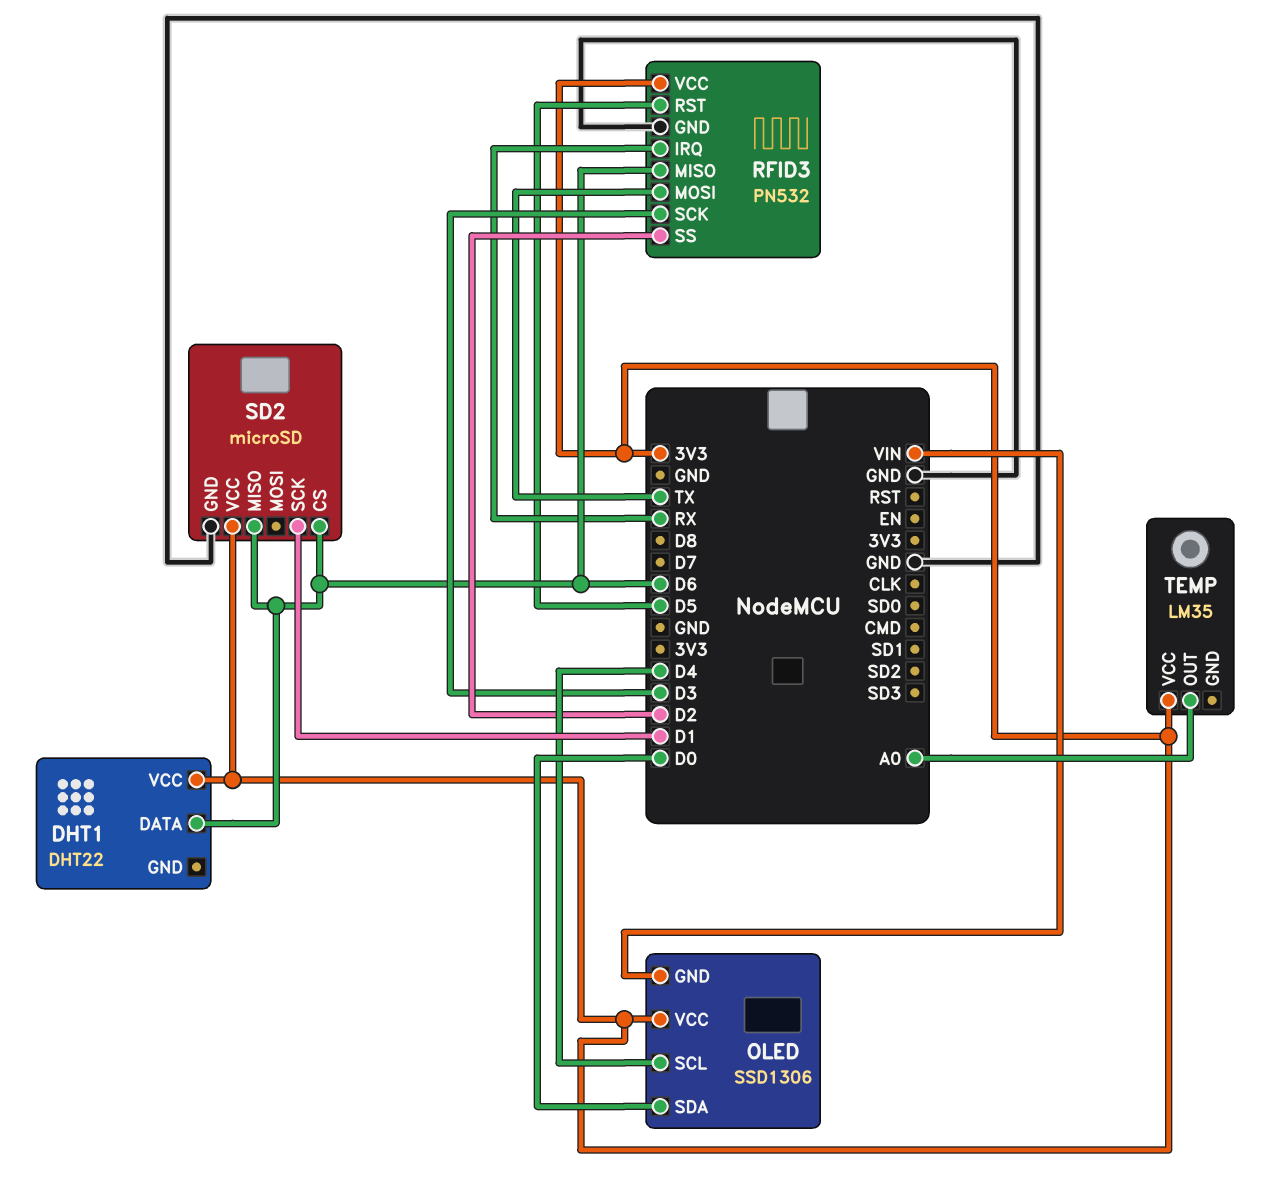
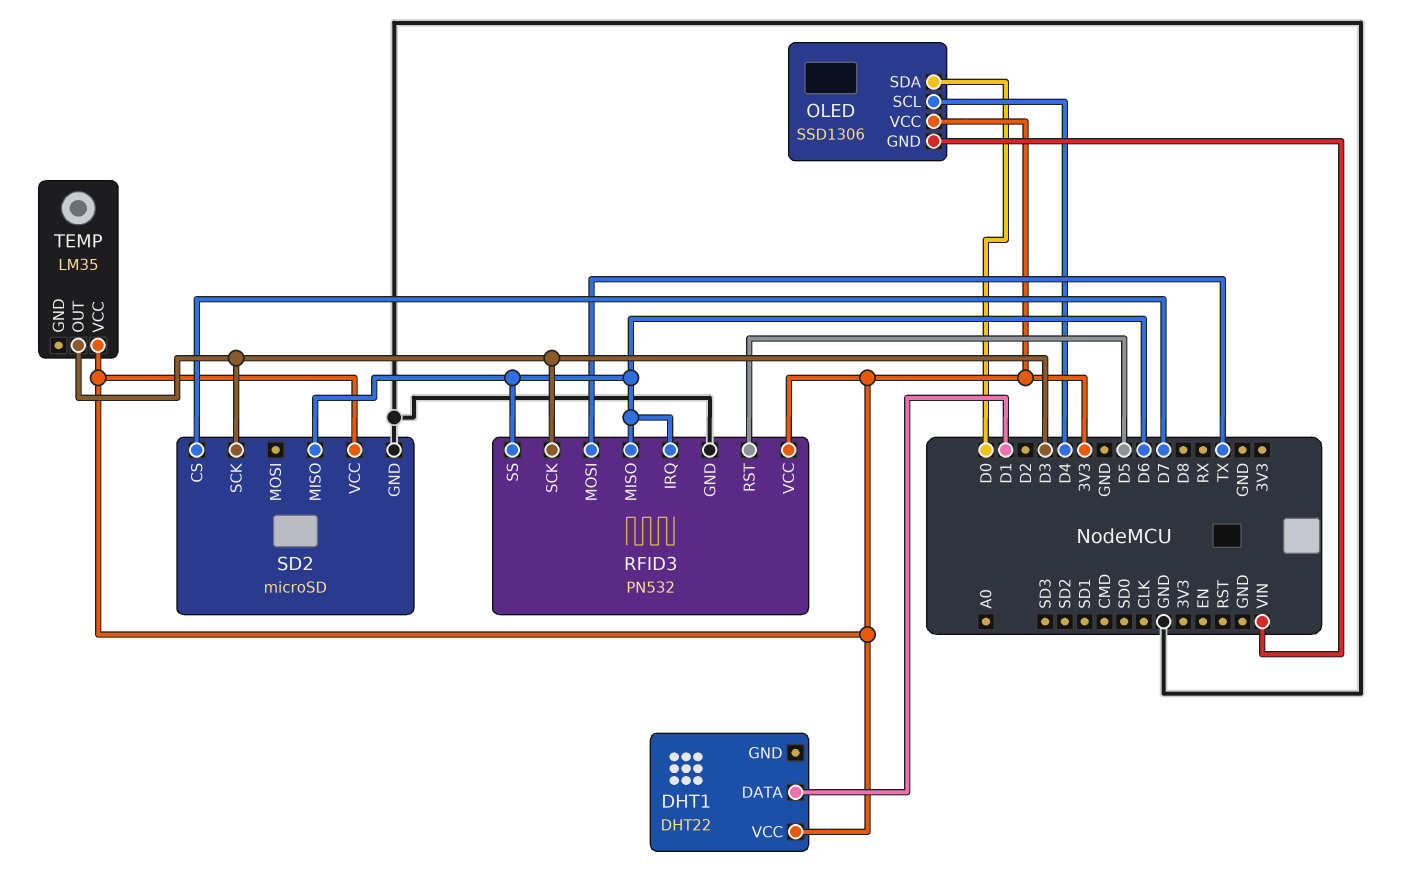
DHT1 pin DATA: D6 -> D1
RFID3 pin IRQ: RX -> D6
RFID3 pin SS: D2 -> D6
SD2 pin CS: D6 -> D7
SD2 pin SCK: D1 -> D3
TEMP pin OUT: A0 -> D3

